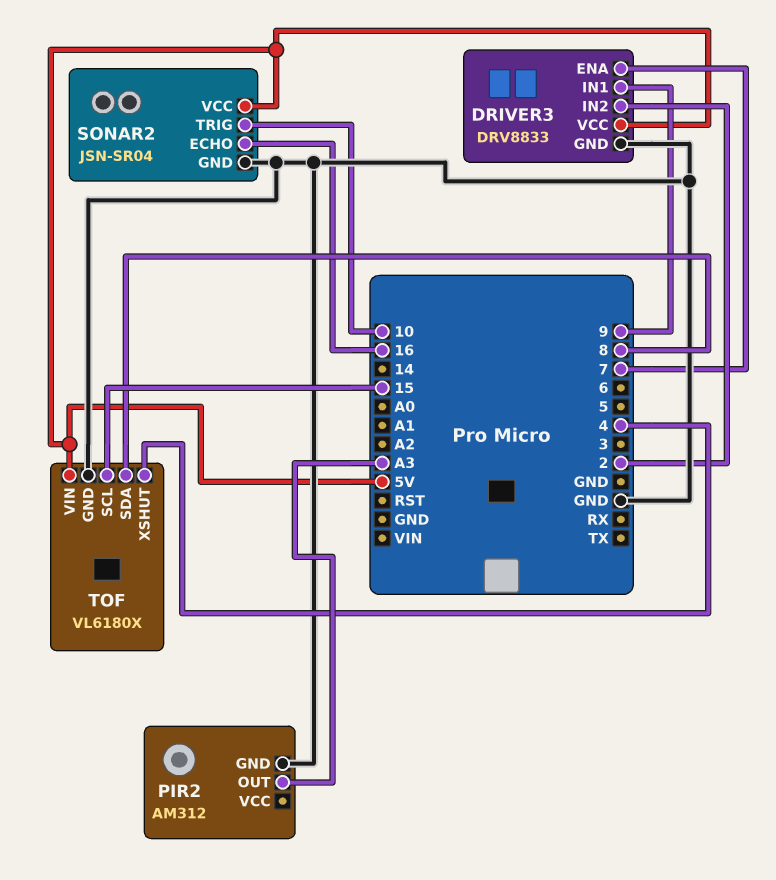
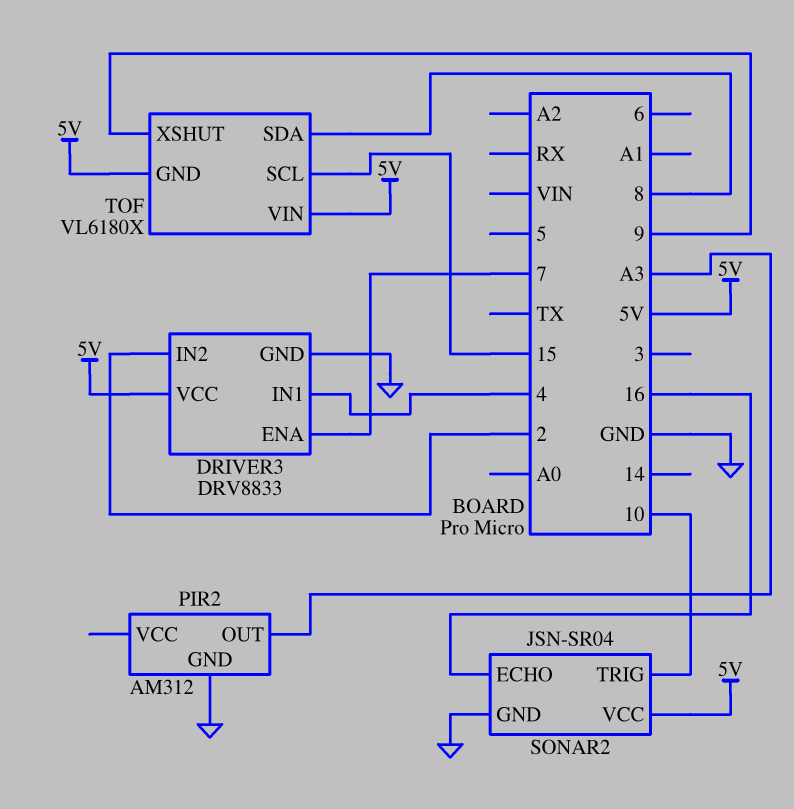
DRIVER3 pin IN1: 9 -> 4
TOF pin GND: GND -> 5V
TOF pin XSHUT: 4 -> 9

